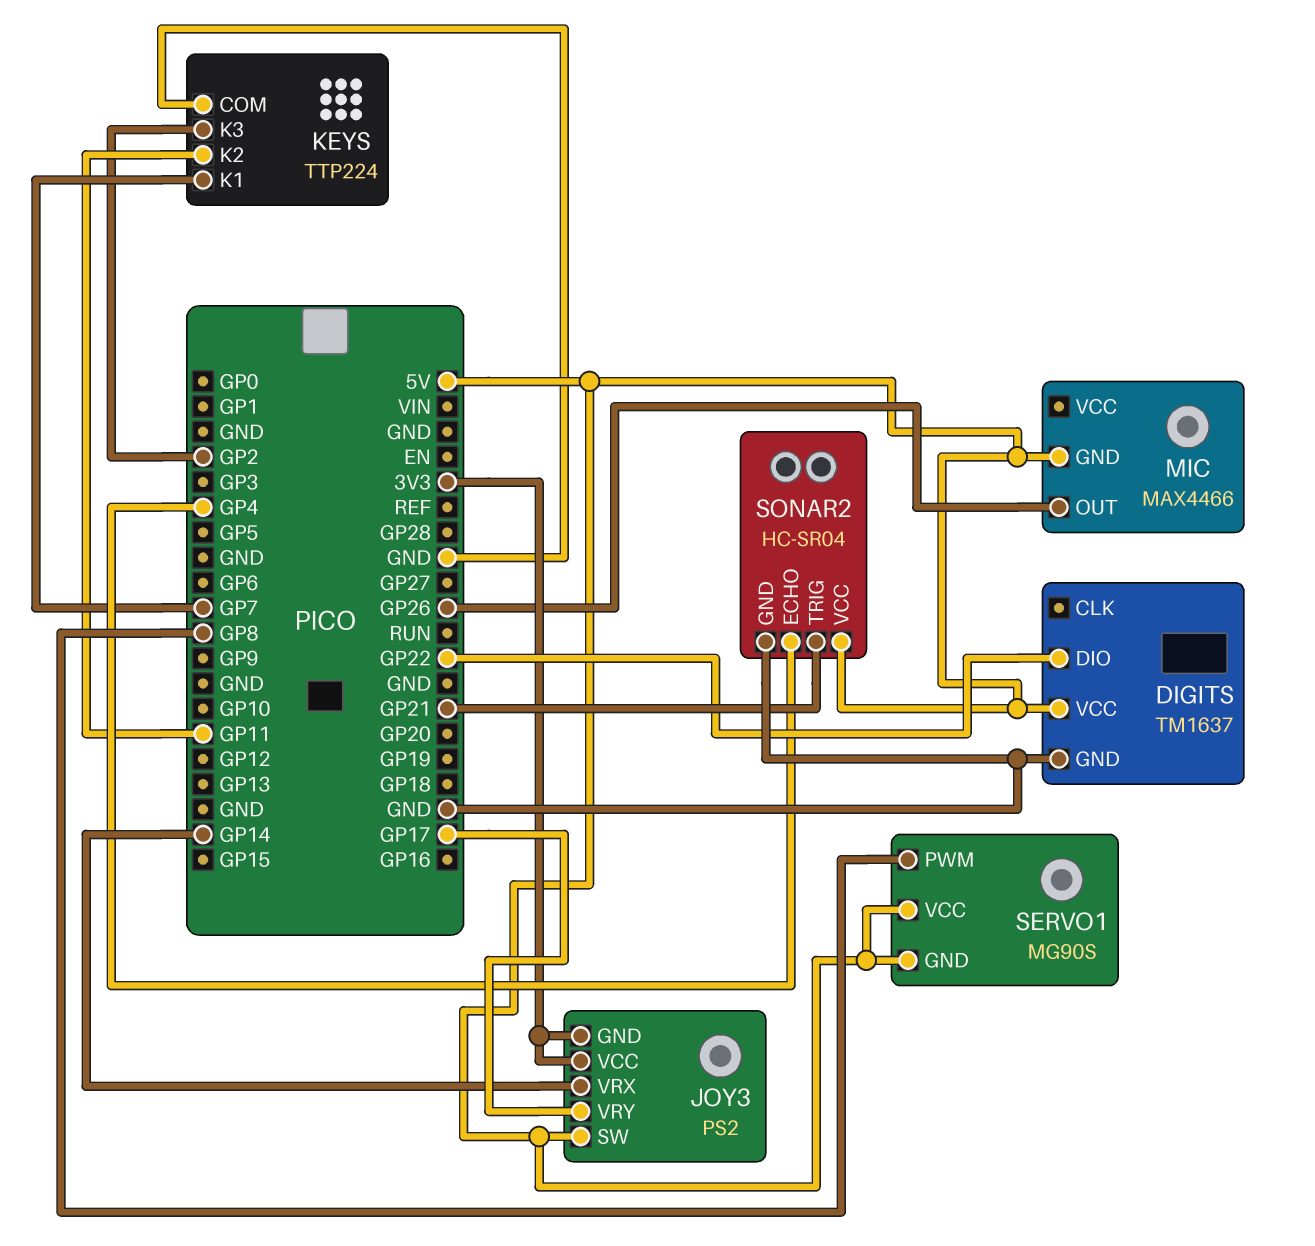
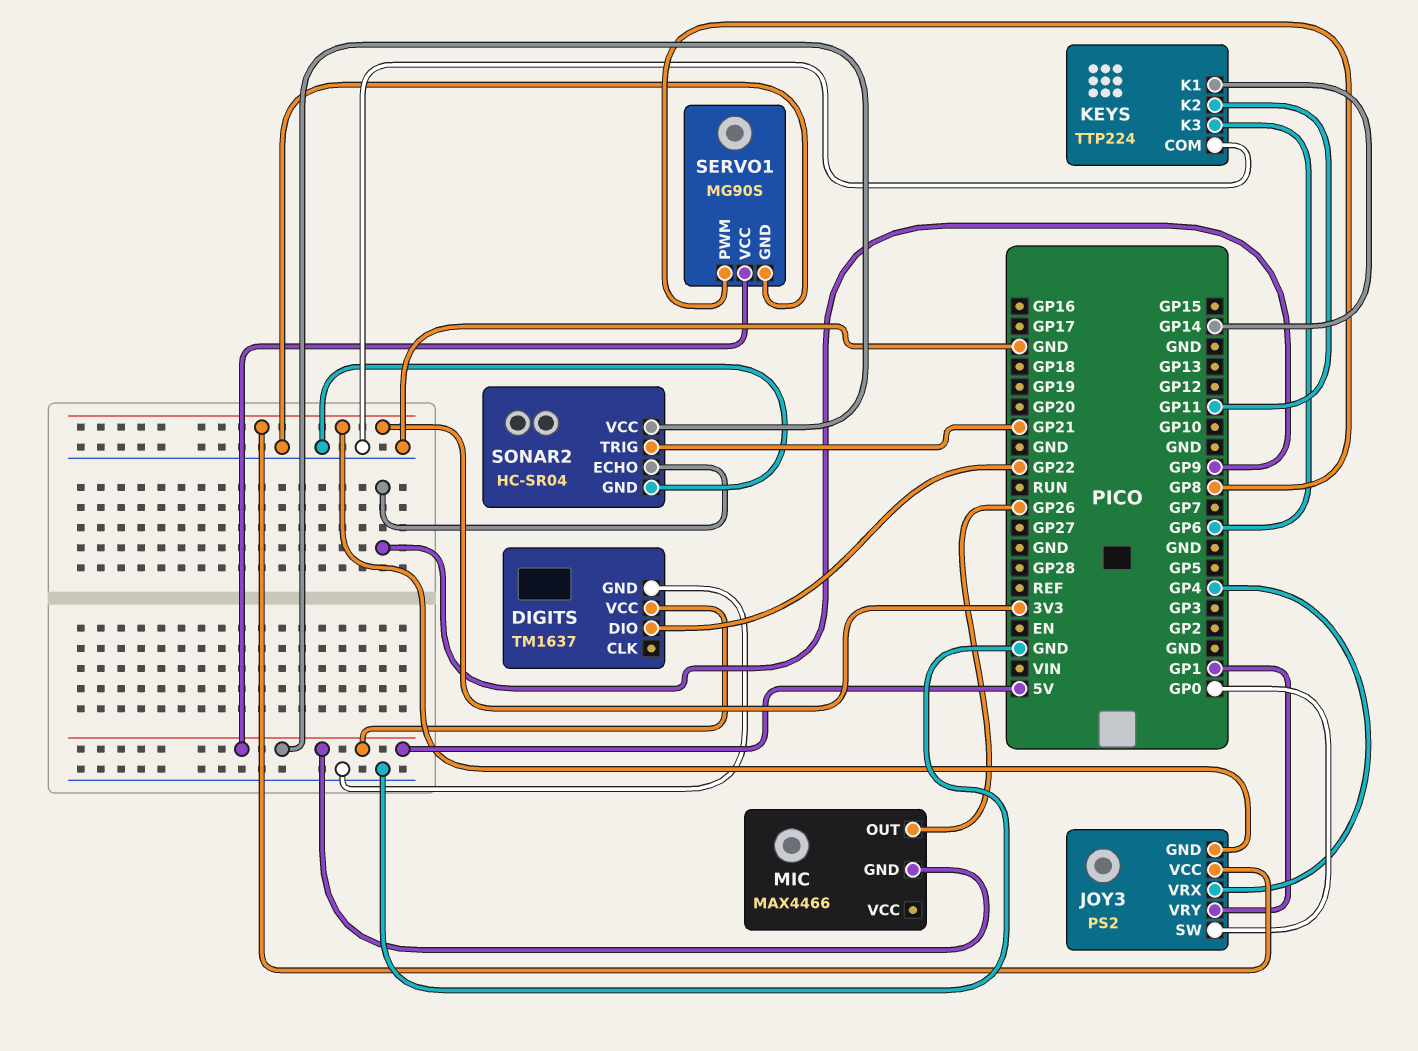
JOY3 pin SW: 5V -> GP0
JOY3 pin VRX: GP14 -> GP4
JOY3 pin VRY: GP17 -> GP1
KEYS pin K1: GP7 -> GP14
KEYS pin K3: GP2 -> GP6
SERVO1 pin GND: 5V -> GND
SONAR2 pin ECHO: GP4 -> GP9

